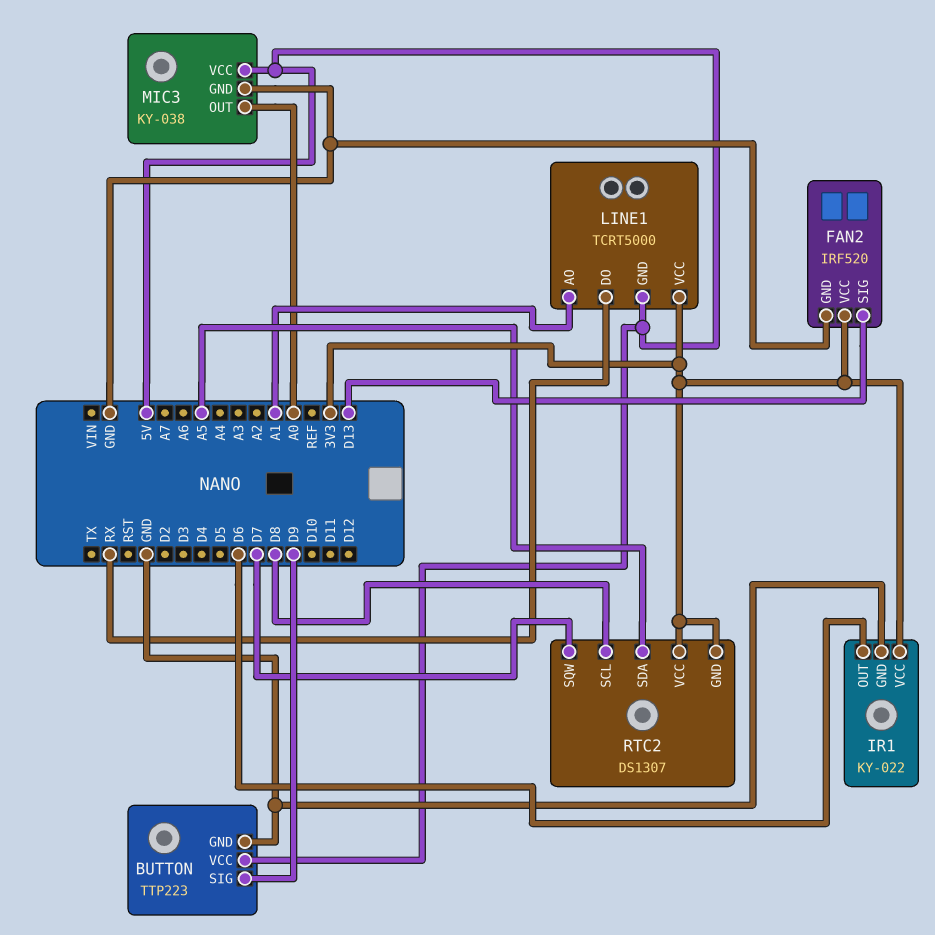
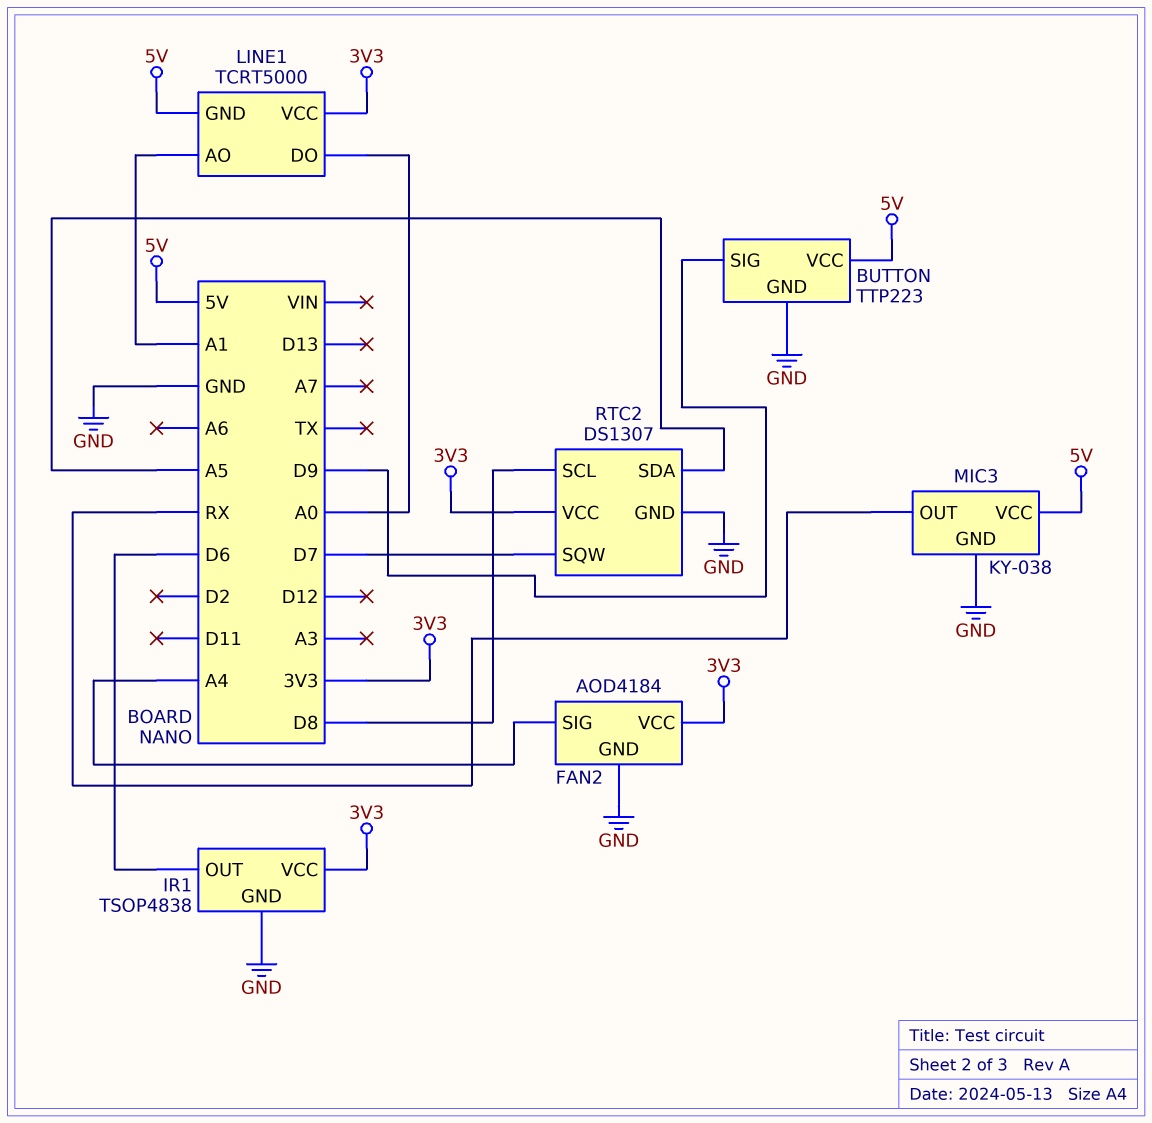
FAN2: IRF520 -> AOD4184
FAN2 pin SIG: D13 -> A4
IR1: KY-022 -> TSOP4838
LINE1 pin DO: RX -> A0
MIC3 pin OUT: A0 -> RX
RTC2 pin GND: 3V3 -> GND

